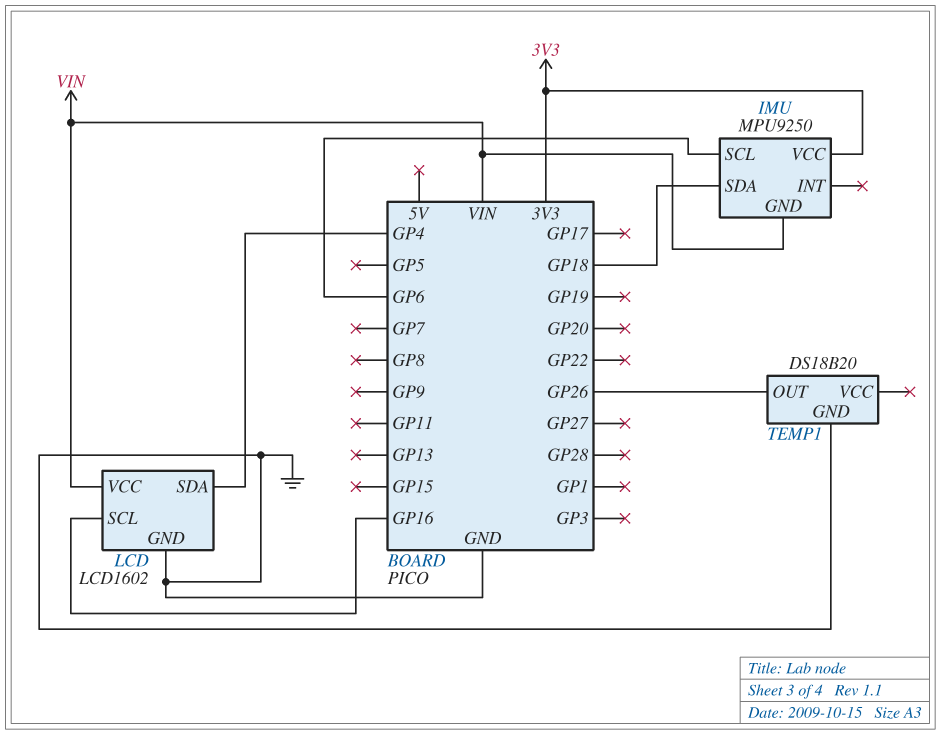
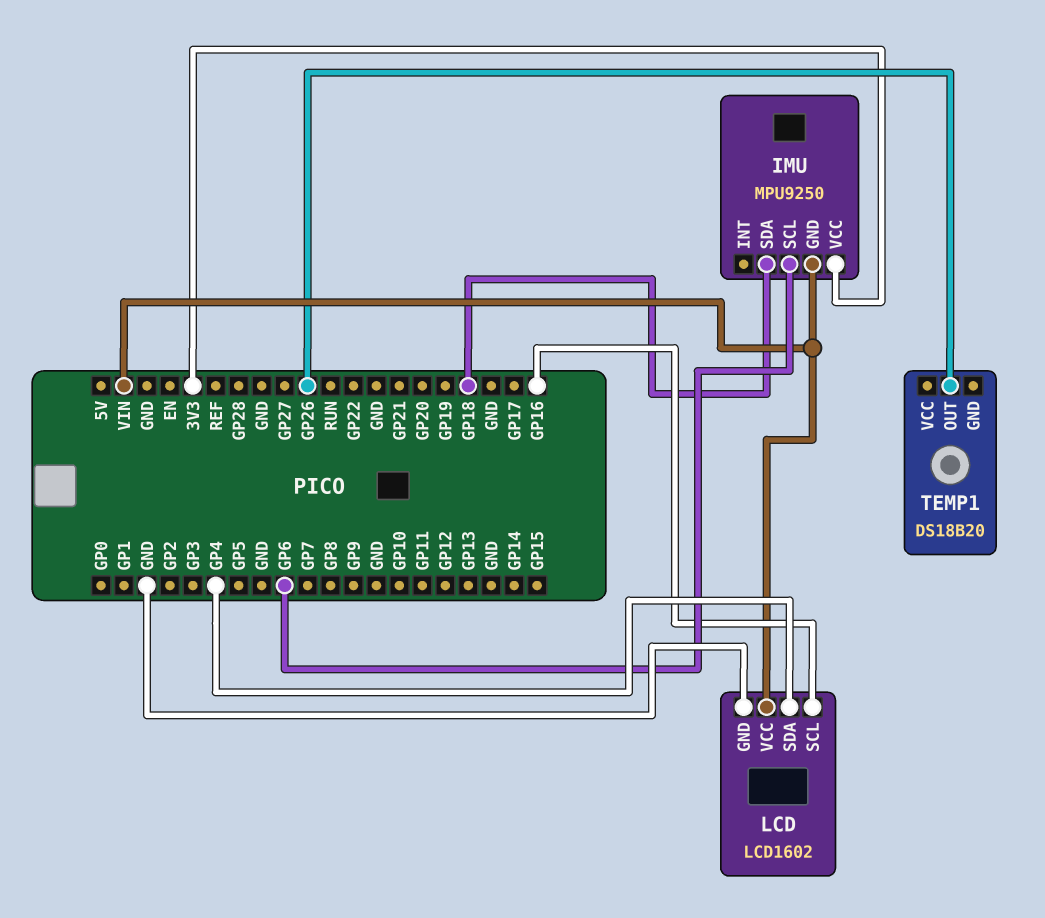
TEMP1 pin GND: GND -> none

